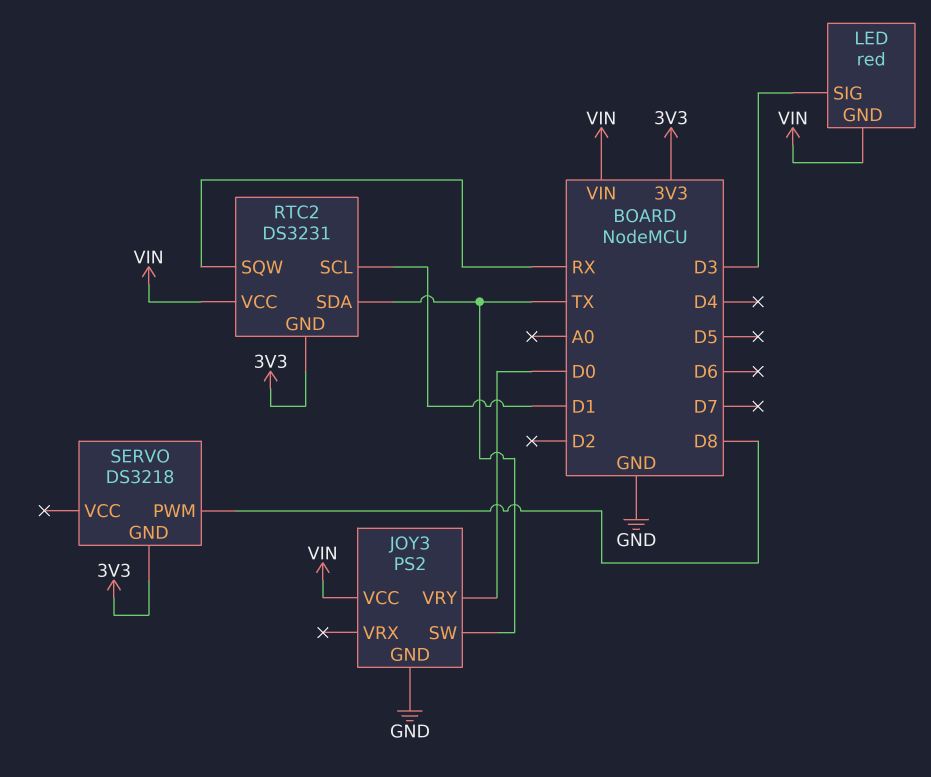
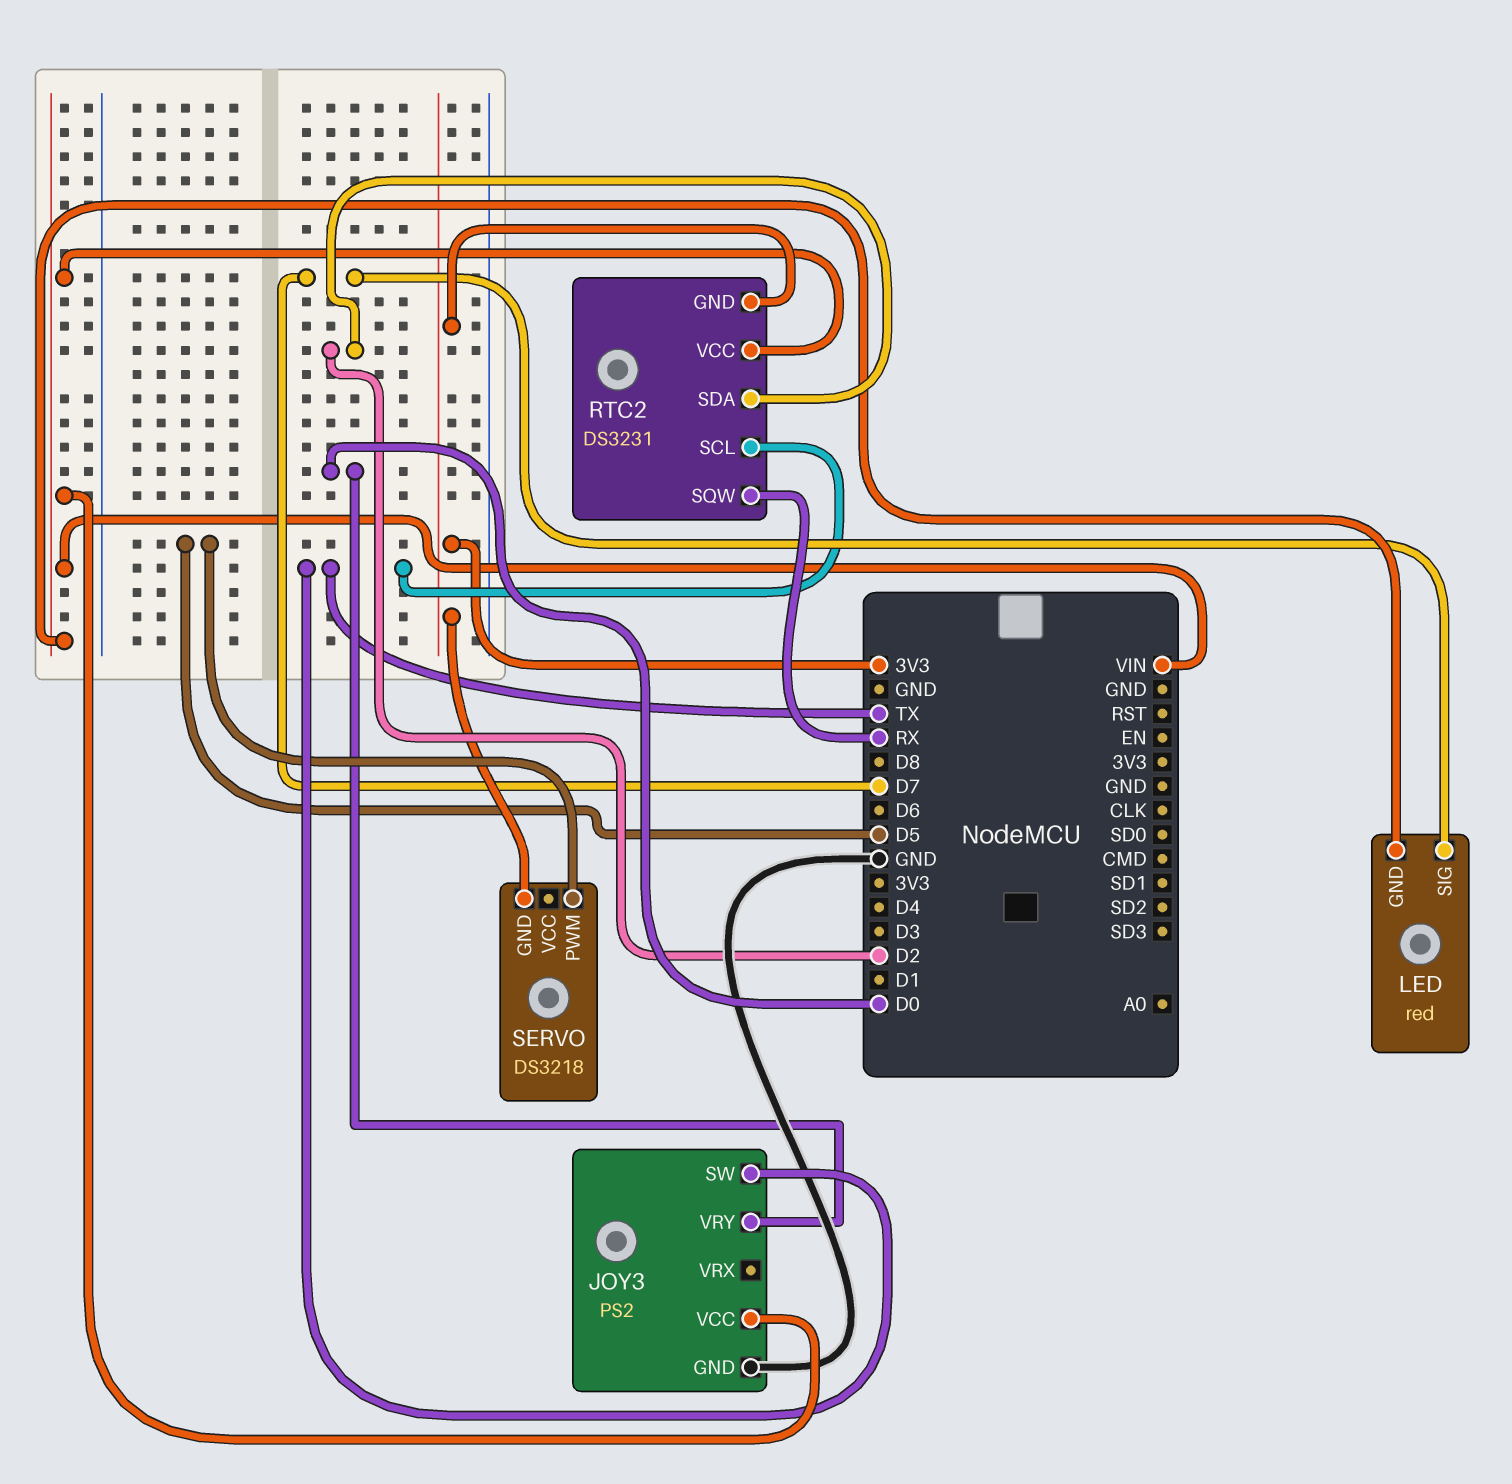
LED pin SIG: D3 -> D7
RTC2 pin SCL: D1 -> TX
RTC2 pin SDA: TX -> D2
SERVO pin PWM: D8 -> D5

